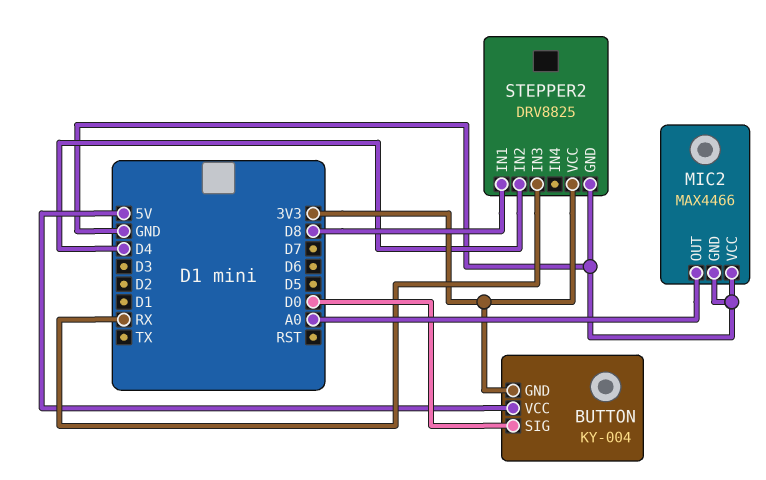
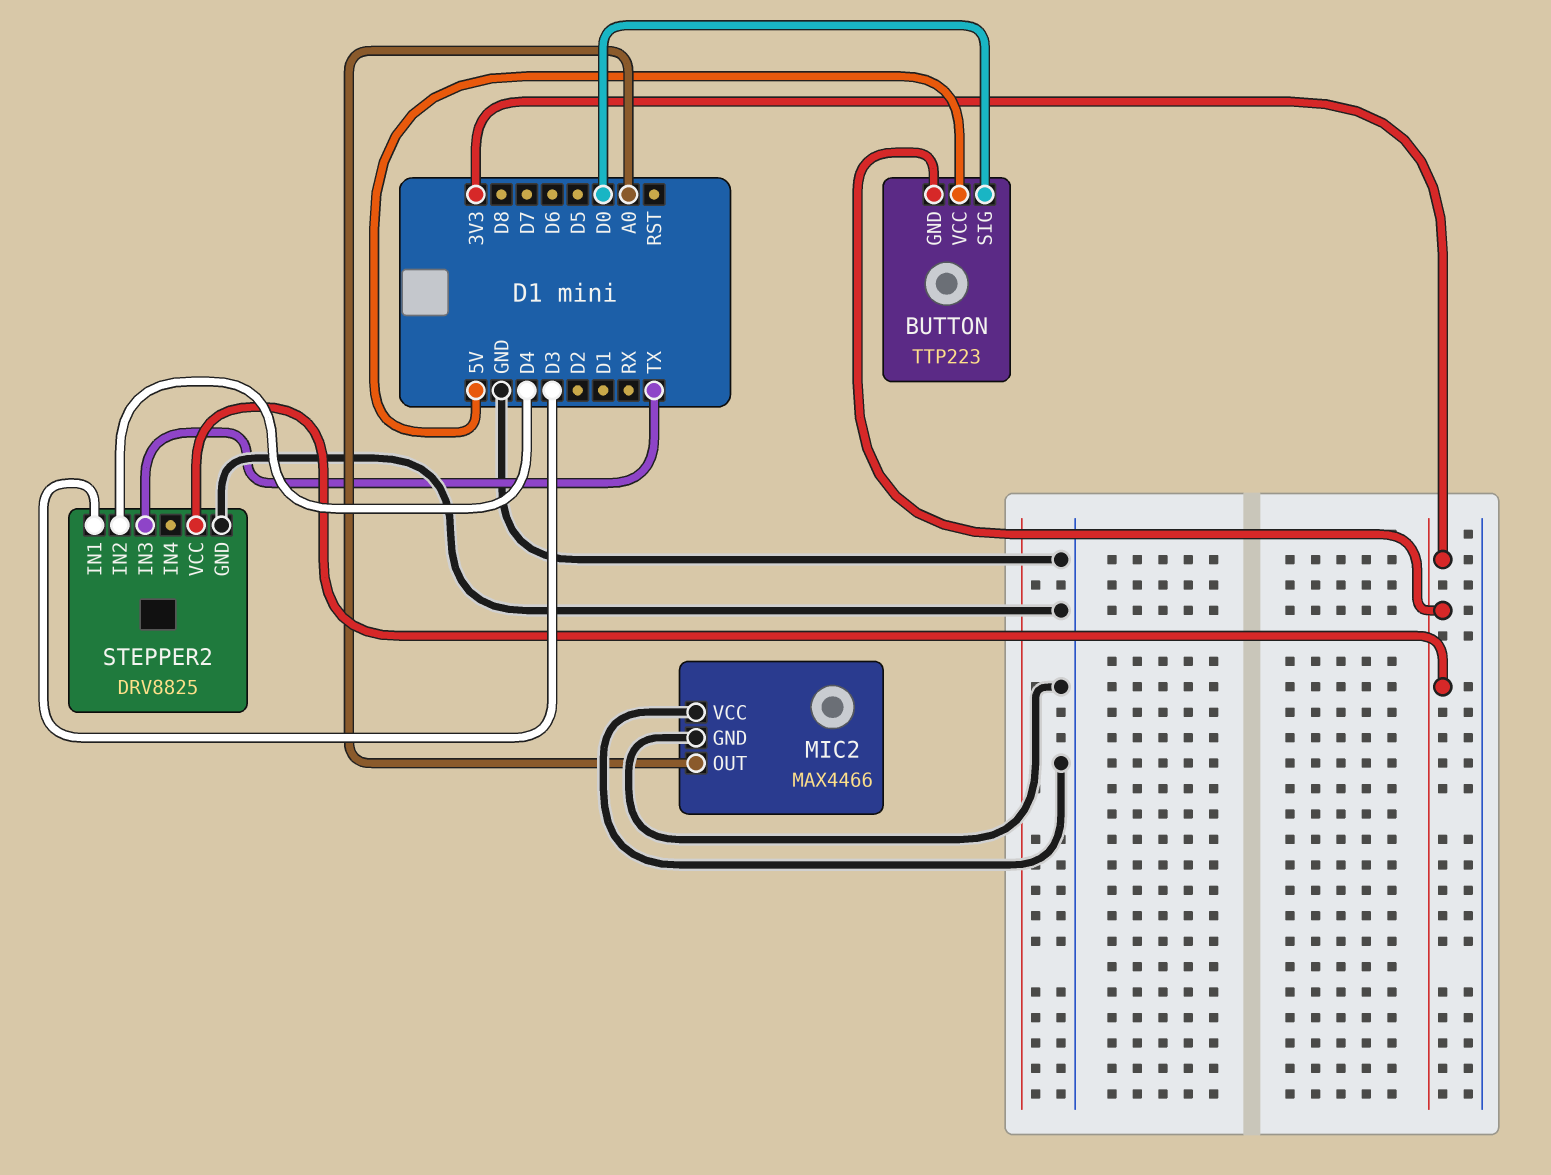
BUTTON: KY-004 -> TTP223
STEPPER2 pin IN1: D8 -> D3
STEPPER2 pin IN3: RX -> TX

